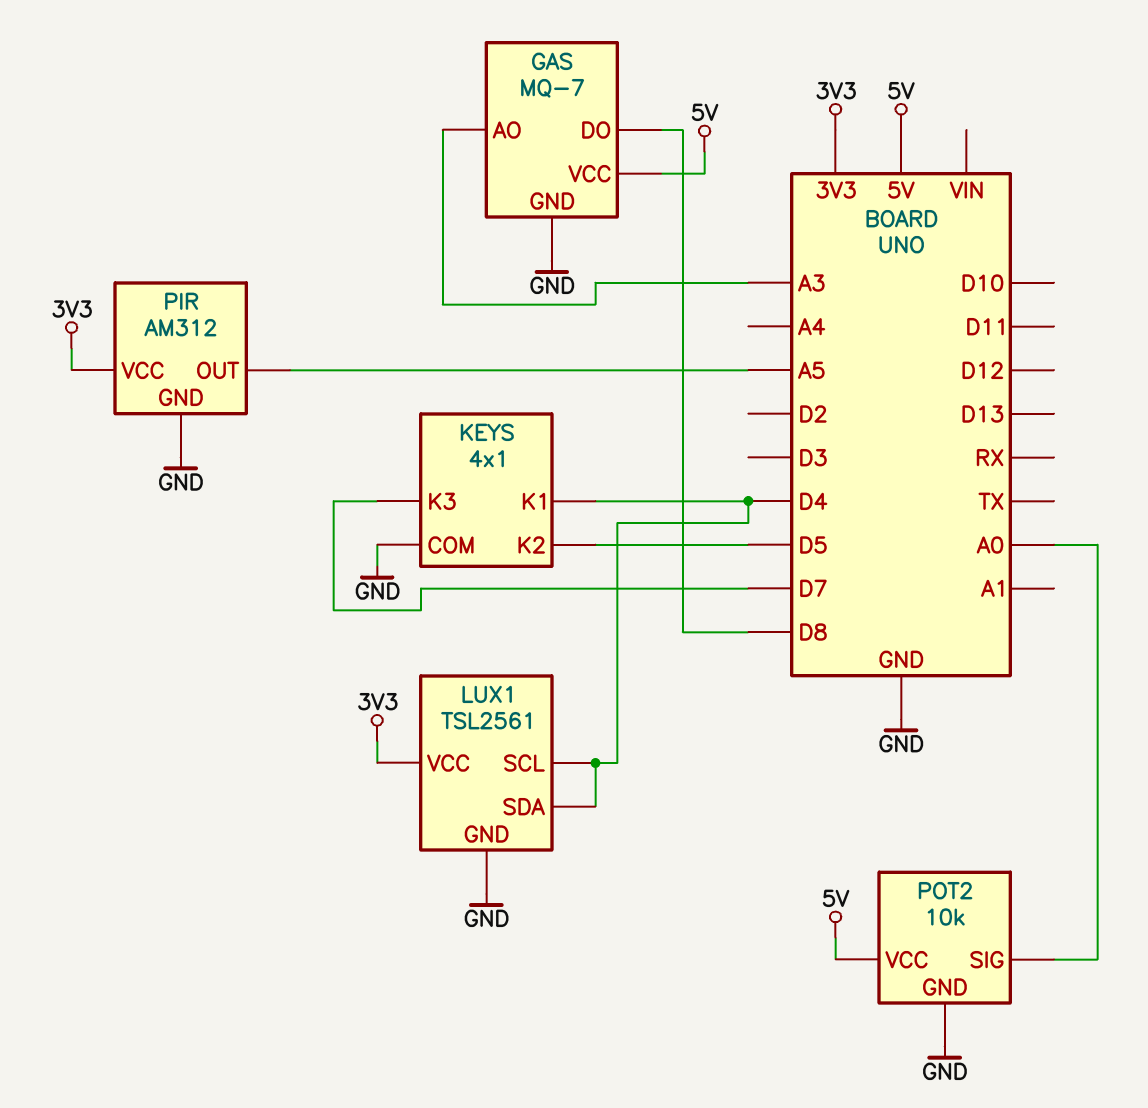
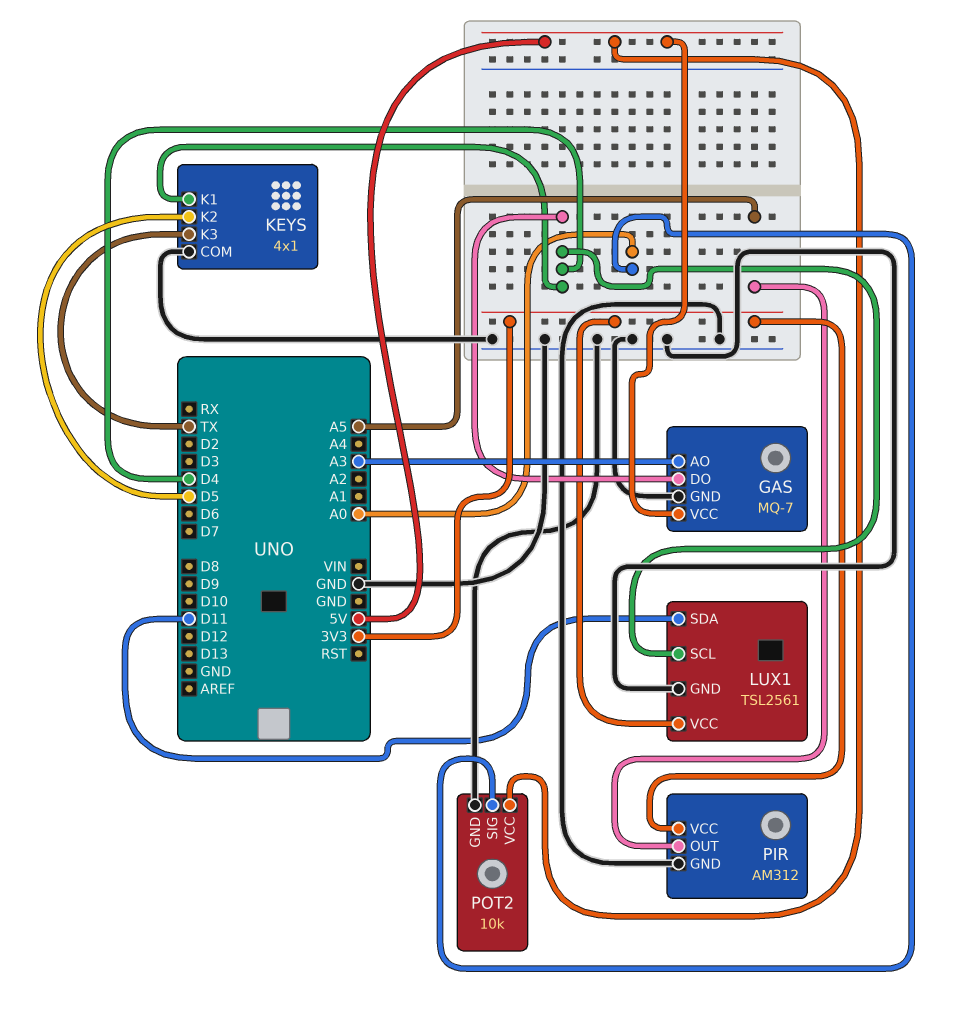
GAS pin DO: D8 -> D4
KEYS pin K3: D7 -> TX
LUX1 pin SDA: D4 -> D11

